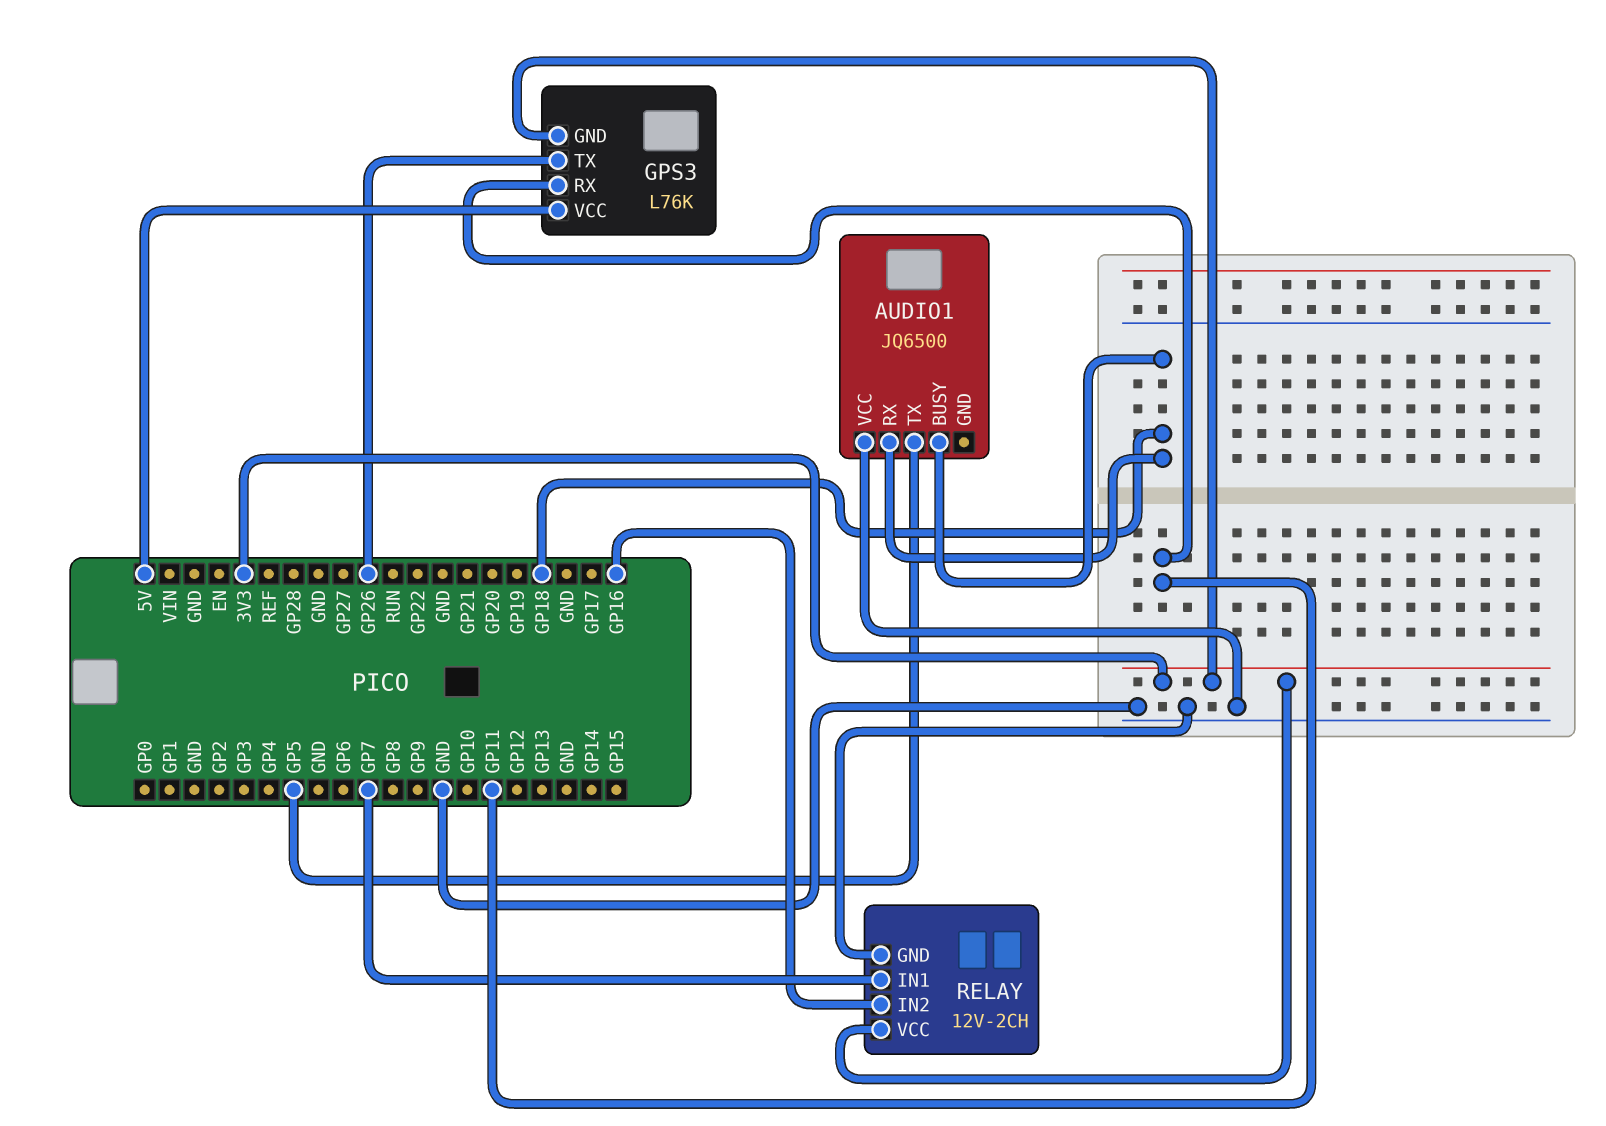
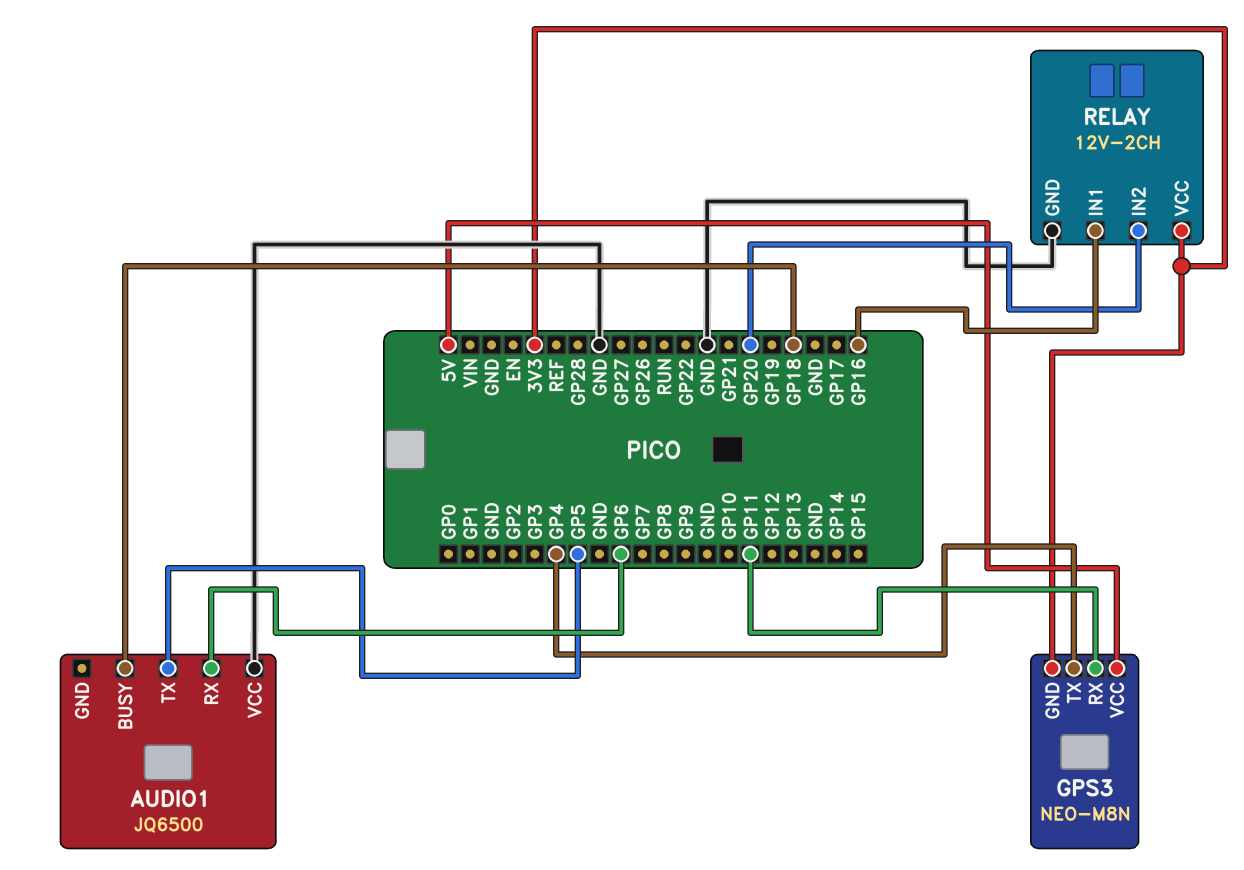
AUDIO1 pin RX: GP18 -> GP6
GPS3: L76K -> NEO-M8N
GPS3 pin TX: GP26 -> GP4
RELAY pin IN1: GP7 -> GP16
RELAY pin IN2: GP16 -> GP20

